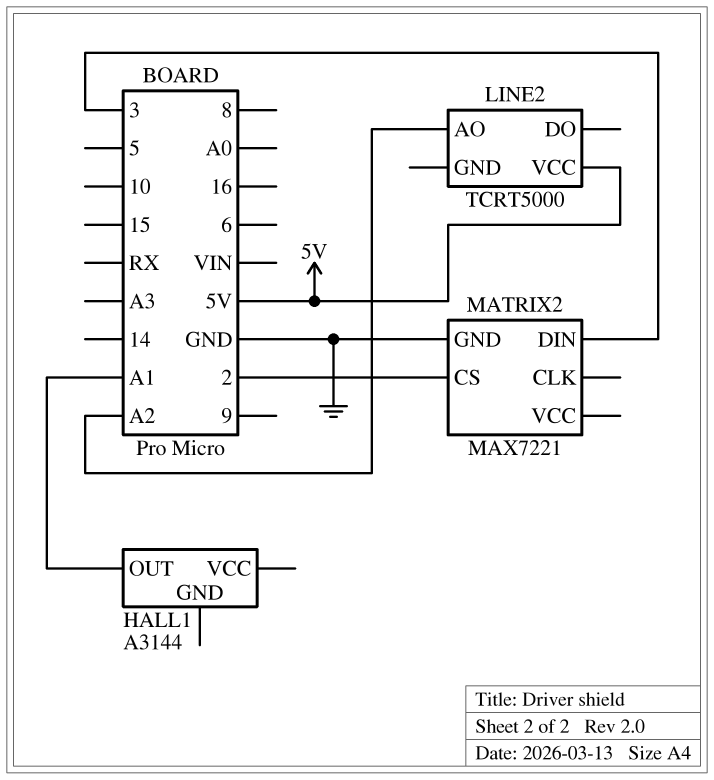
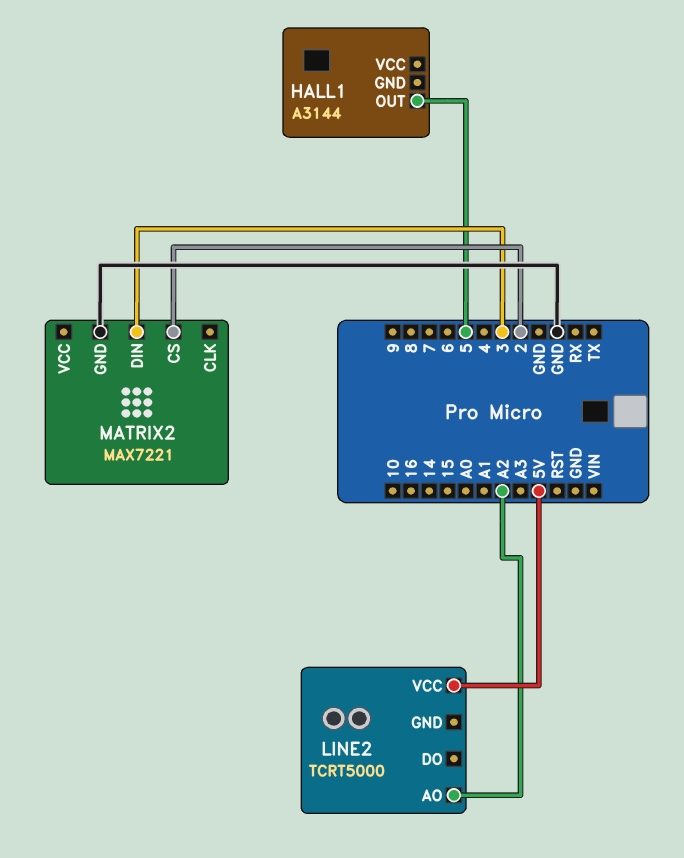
HALL1 pin OUT: A1 -> 5

